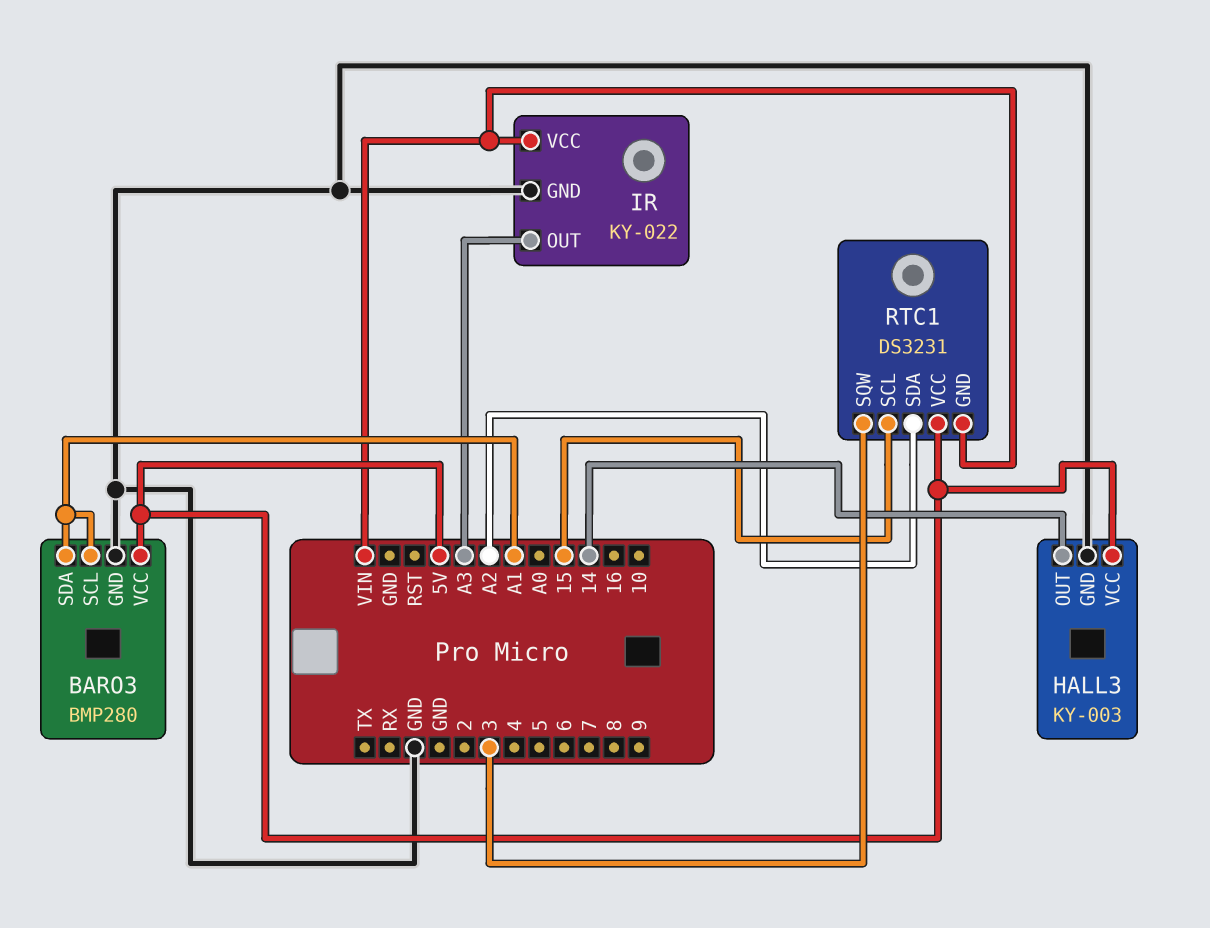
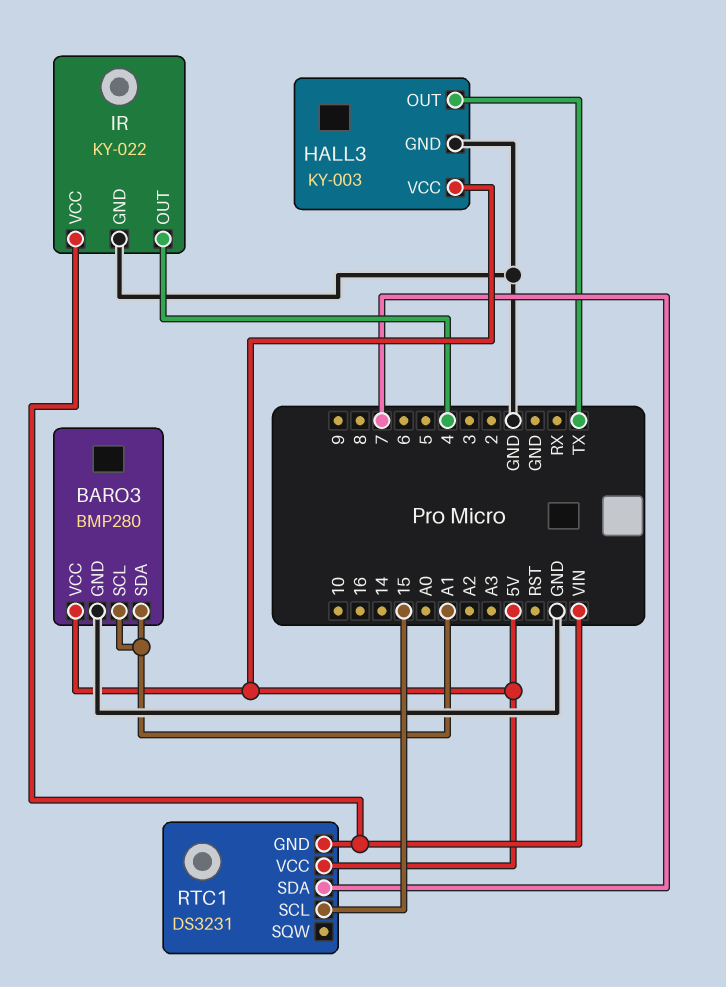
HALL3 pin OUT: 14 -> TX
IR pin OUT: A3 -> 4
RTC1 pin SDA: A2 -> 7
RTC1 pin SQW: 3 -> none

